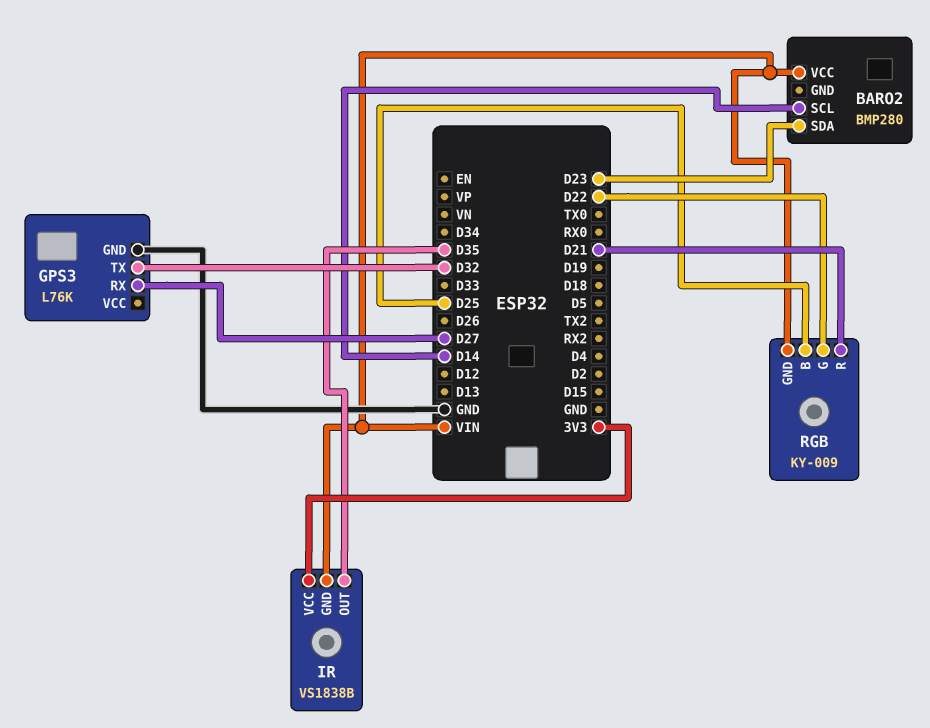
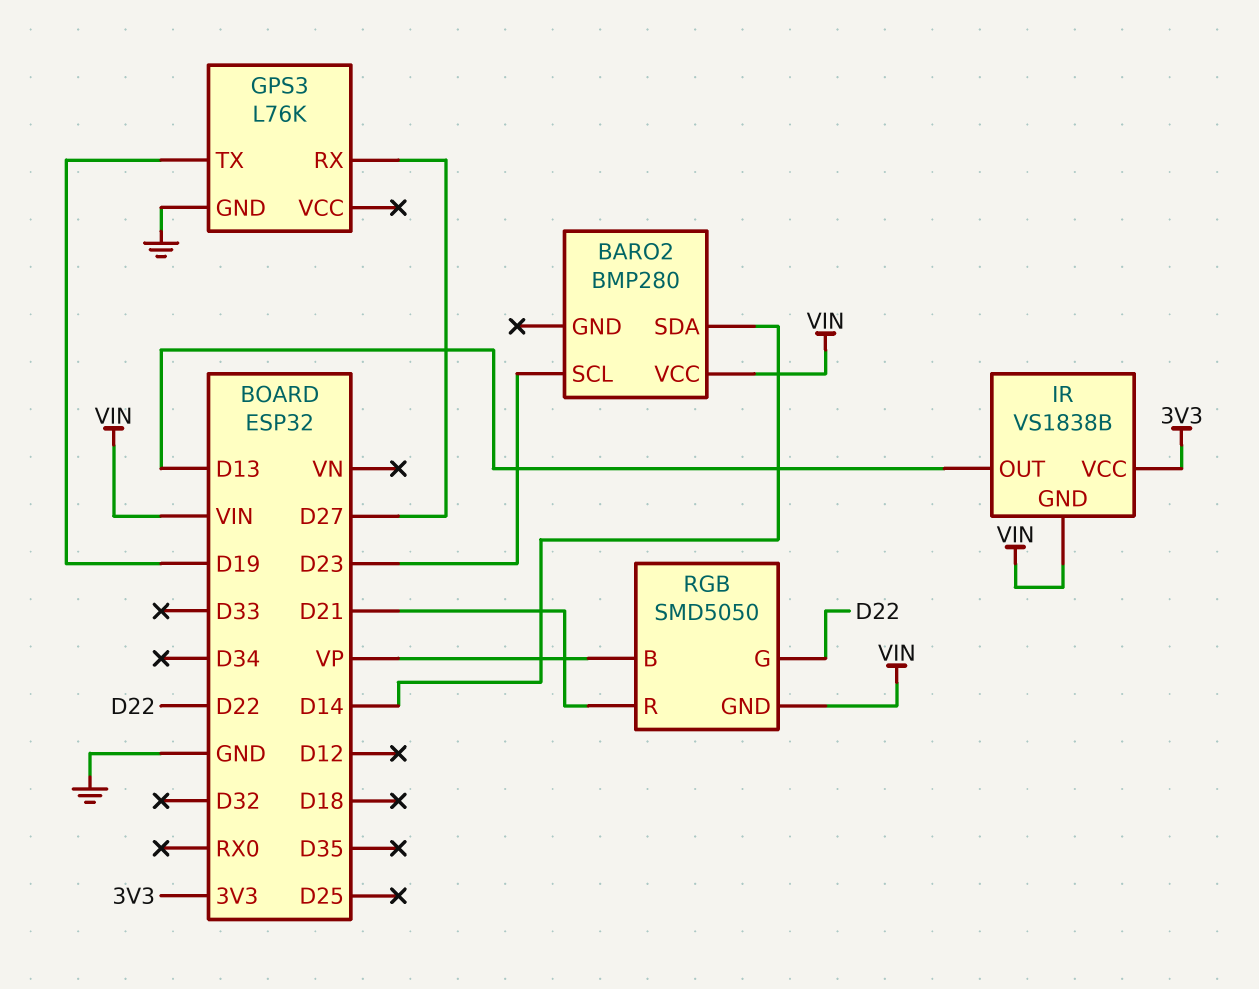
BARO2 pin SCL: D14 -> D23
BARO2 pin SDA: D23 -> D14
GPS3 pin TX: D32 -> D19
IR pin OUT: D35 -> D13
RGB: KY-009 -> SMD5050
RGB pin B: D25 -> VP

